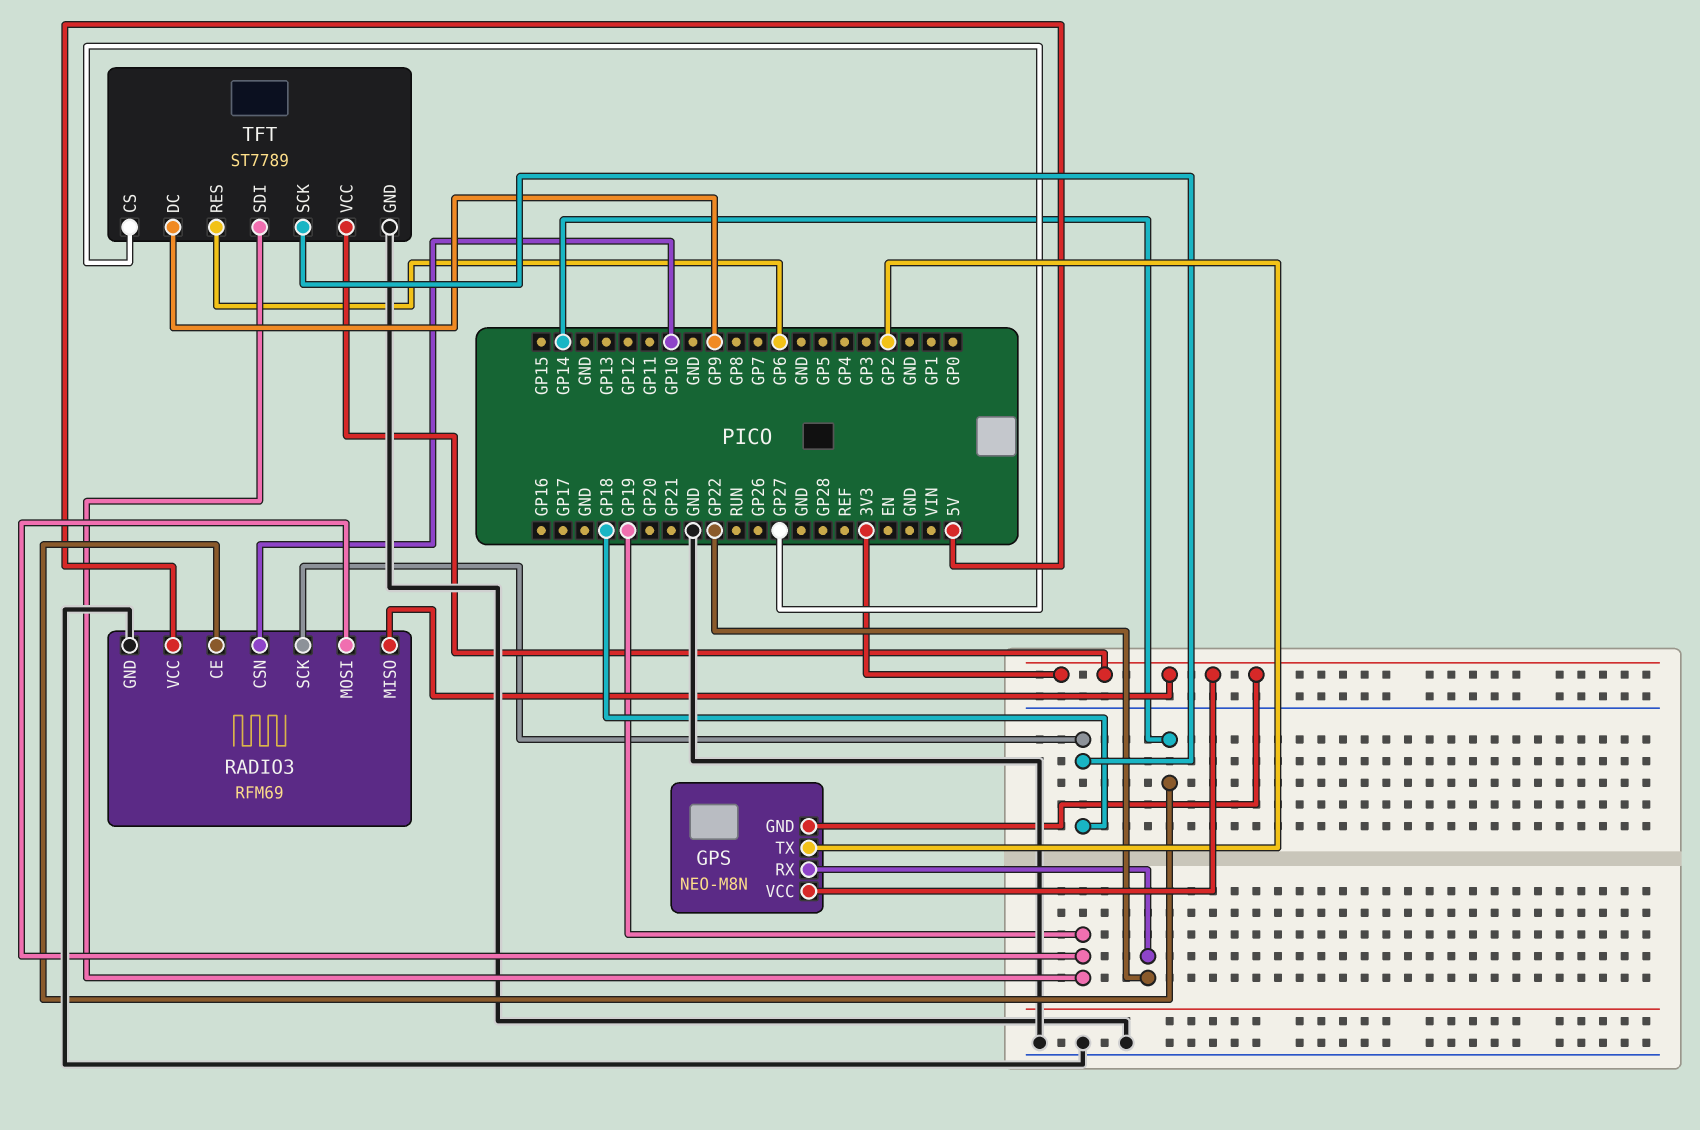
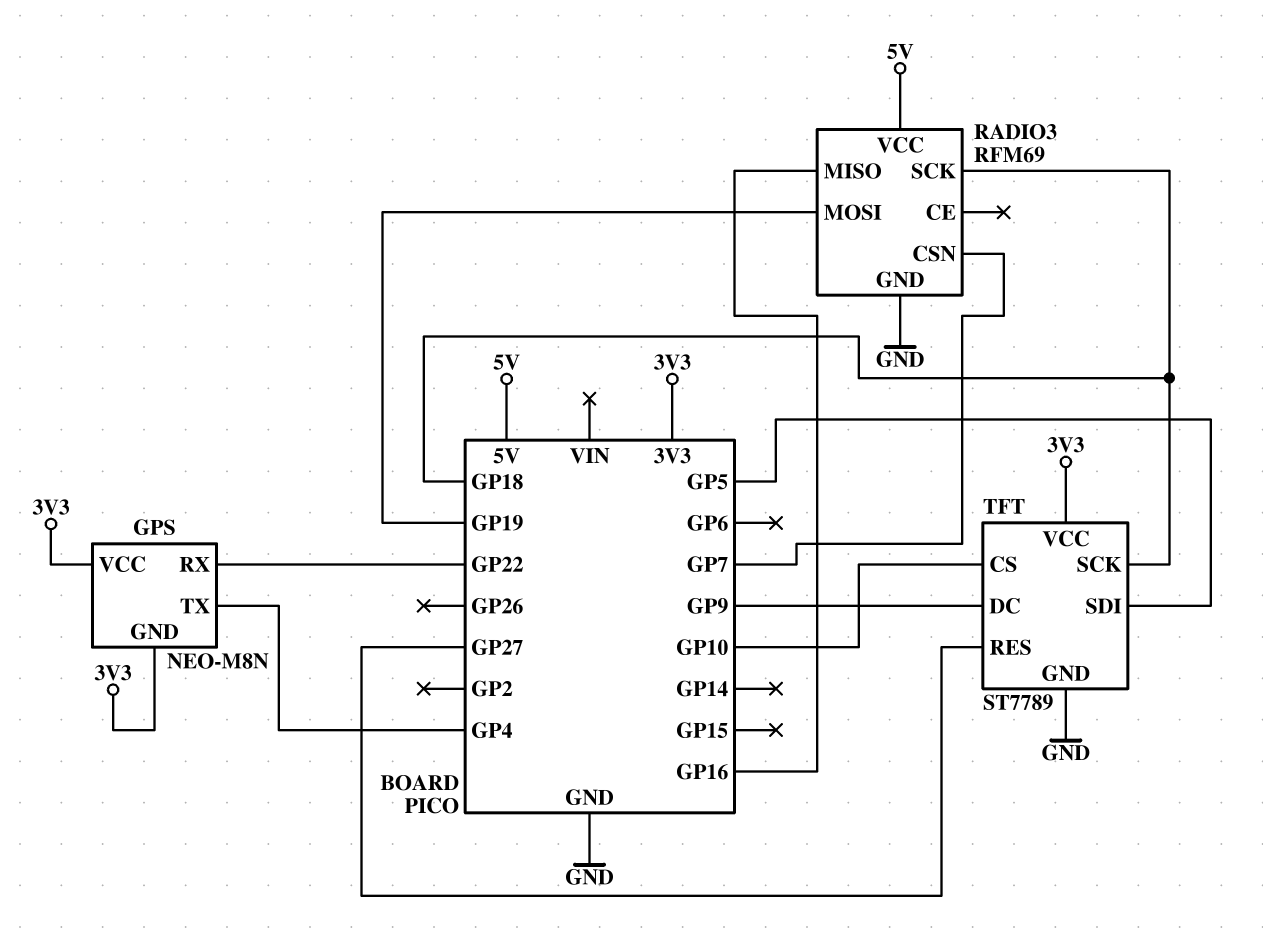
GPS pin TX: GP2 -> GP4
RADIO3 pin CE: GP14 -> none
RADIO3 pin CSN: GP10 -> GP7
RADIO3 pin MISO: 3V3 -> GP16
TFT pin CS: GP27 -> GP10
TFT pin RES: GP6 -> GP27
TFT pin SDI: GP19 -> GP5

